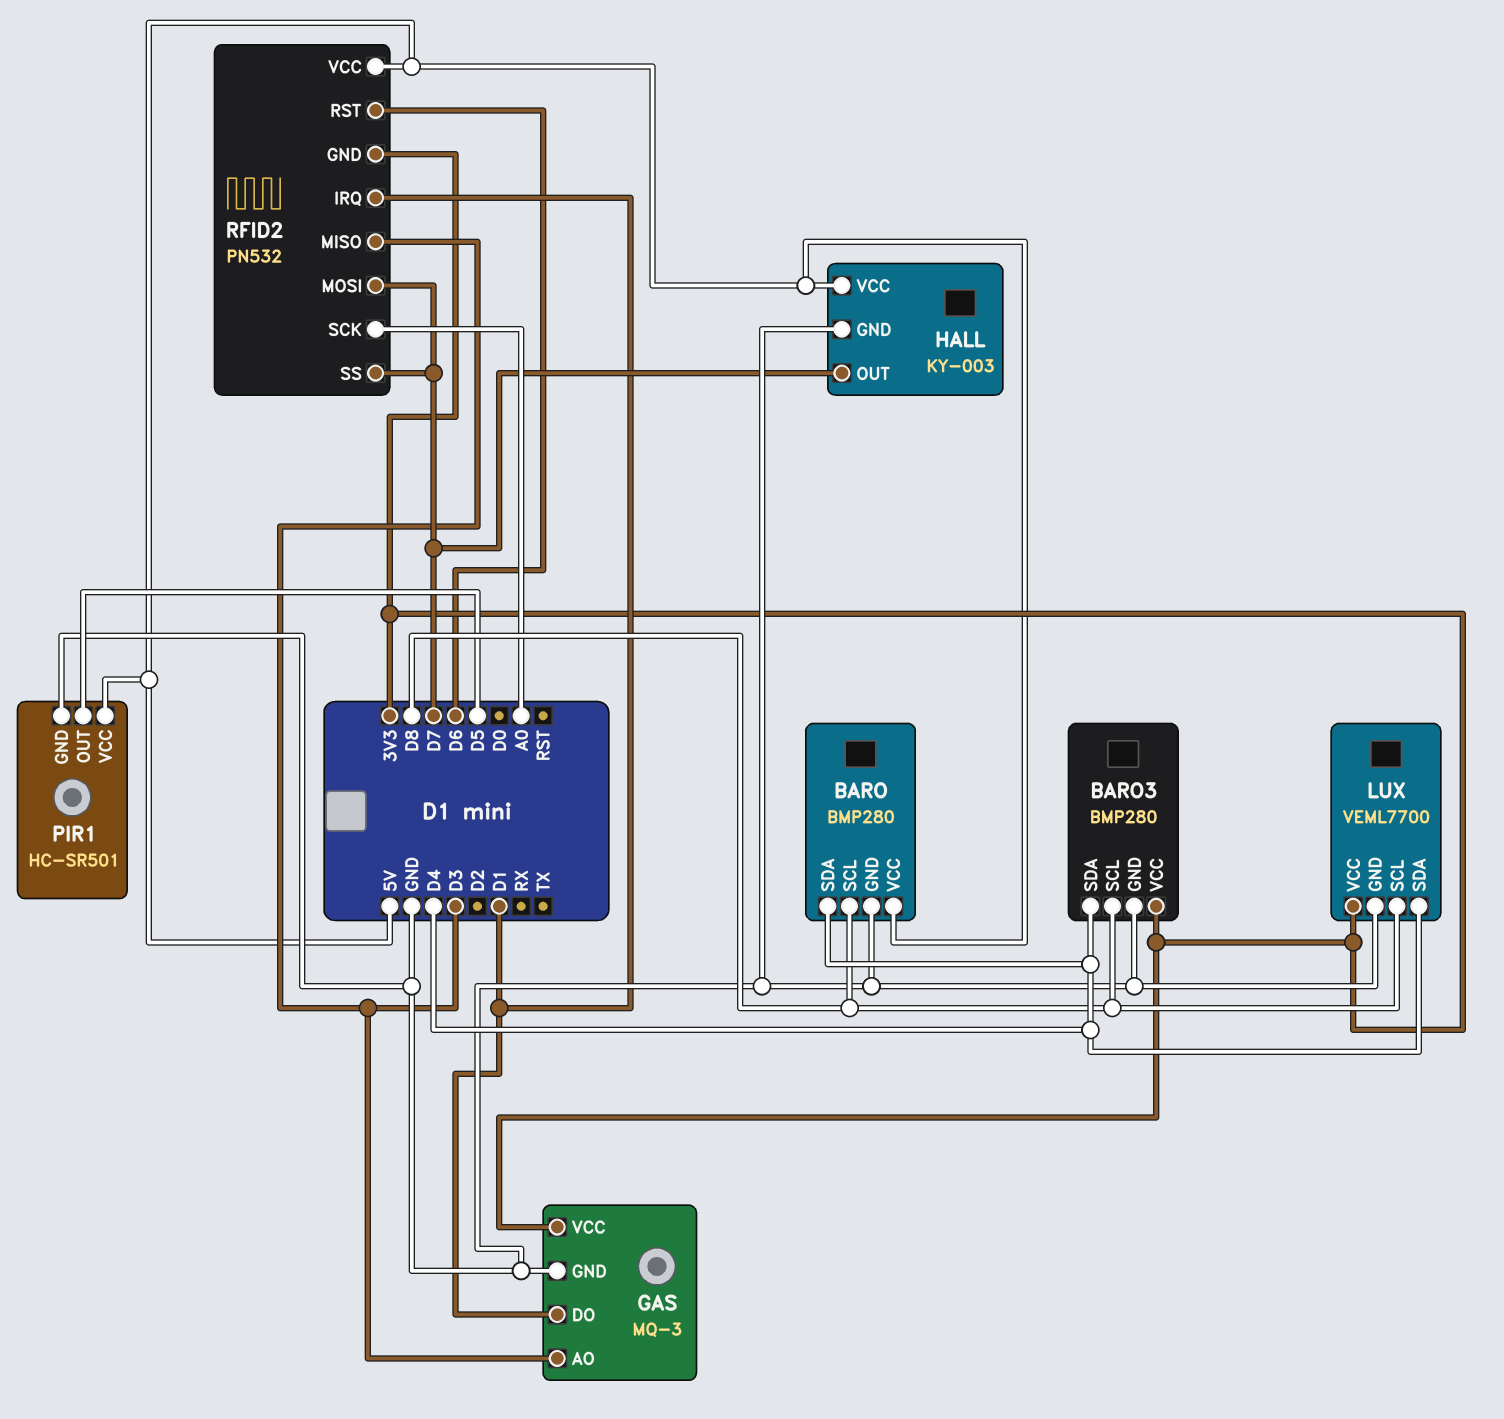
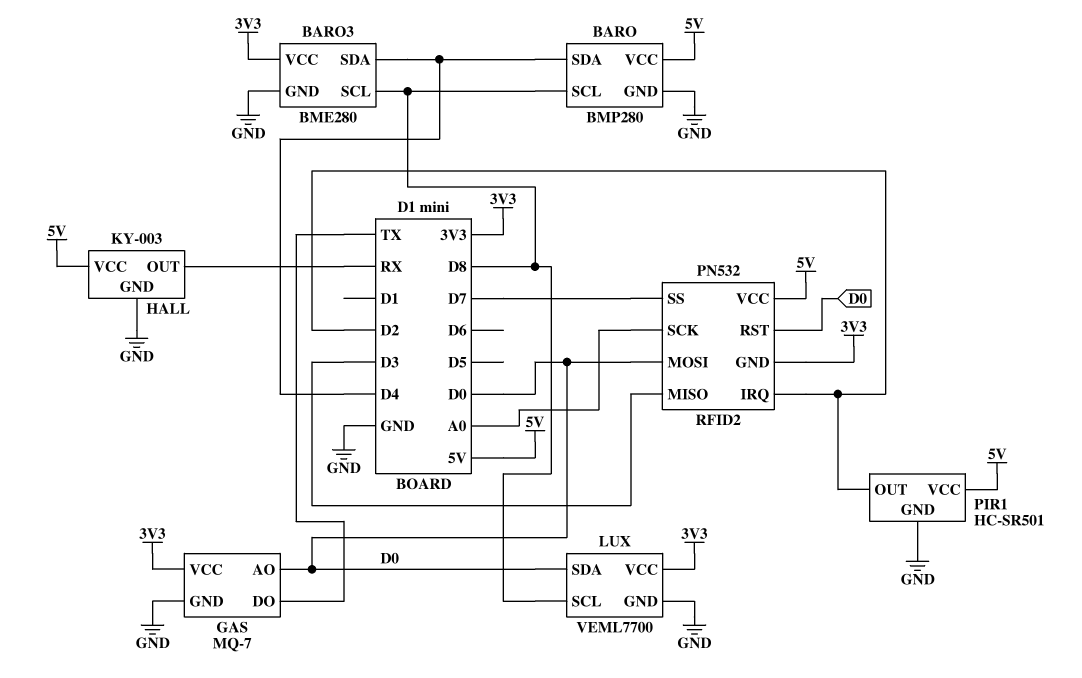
BARO3: BMP280 -> BME280
GAS: MQ-3 -> MQ-7
GAS pin AO: D3 -> D0
GAS pin DO: D1 -> TX
HALL pin OUT: D7 -> RX
LUX pin SDA: D4 -> D0
PIR1 pin OUT: D5 -> D2
RFID2 pin IRQ: D1 -> D2
RFID2 pin MOSI: D7 -> D0
RFID2 pin RST: D6 -> D0

